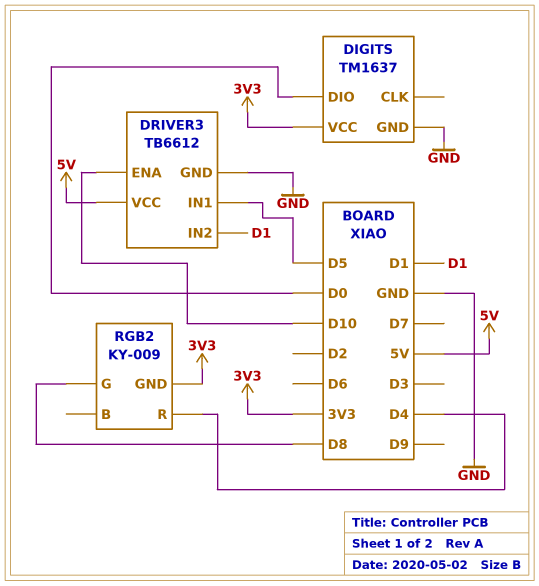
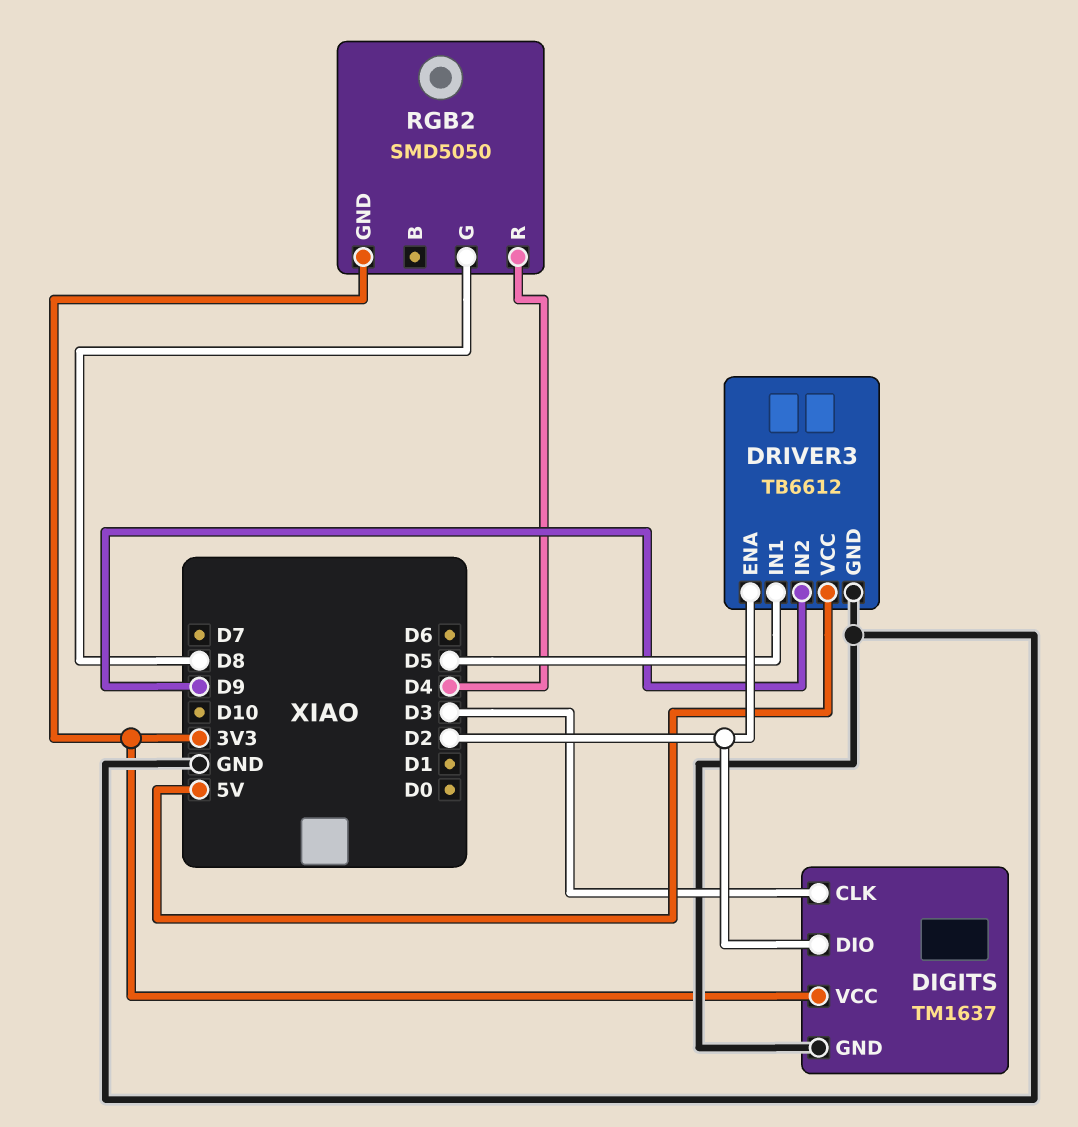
DIGITS pin CLK: none -> D3
DIGITS pin DIO: D0 -> D2
DRIVER3 pin ENA: D10 -> D2
DRIVER3 pin IN2: D1 -> D9
RGB2: KY-009 -> SMD5050

